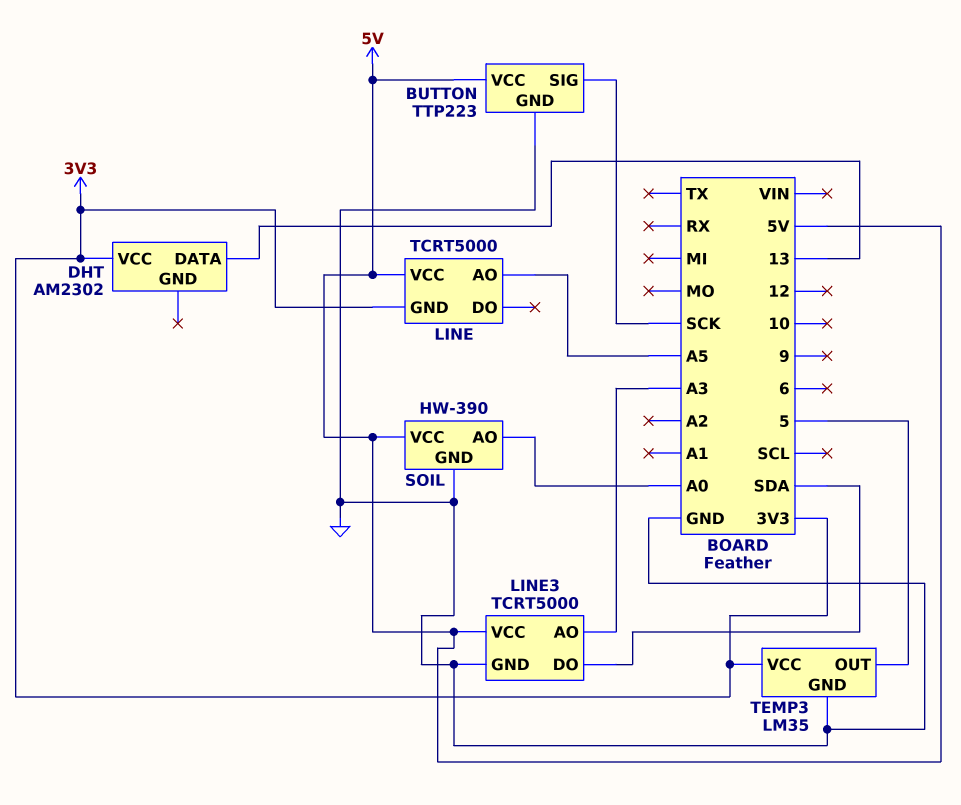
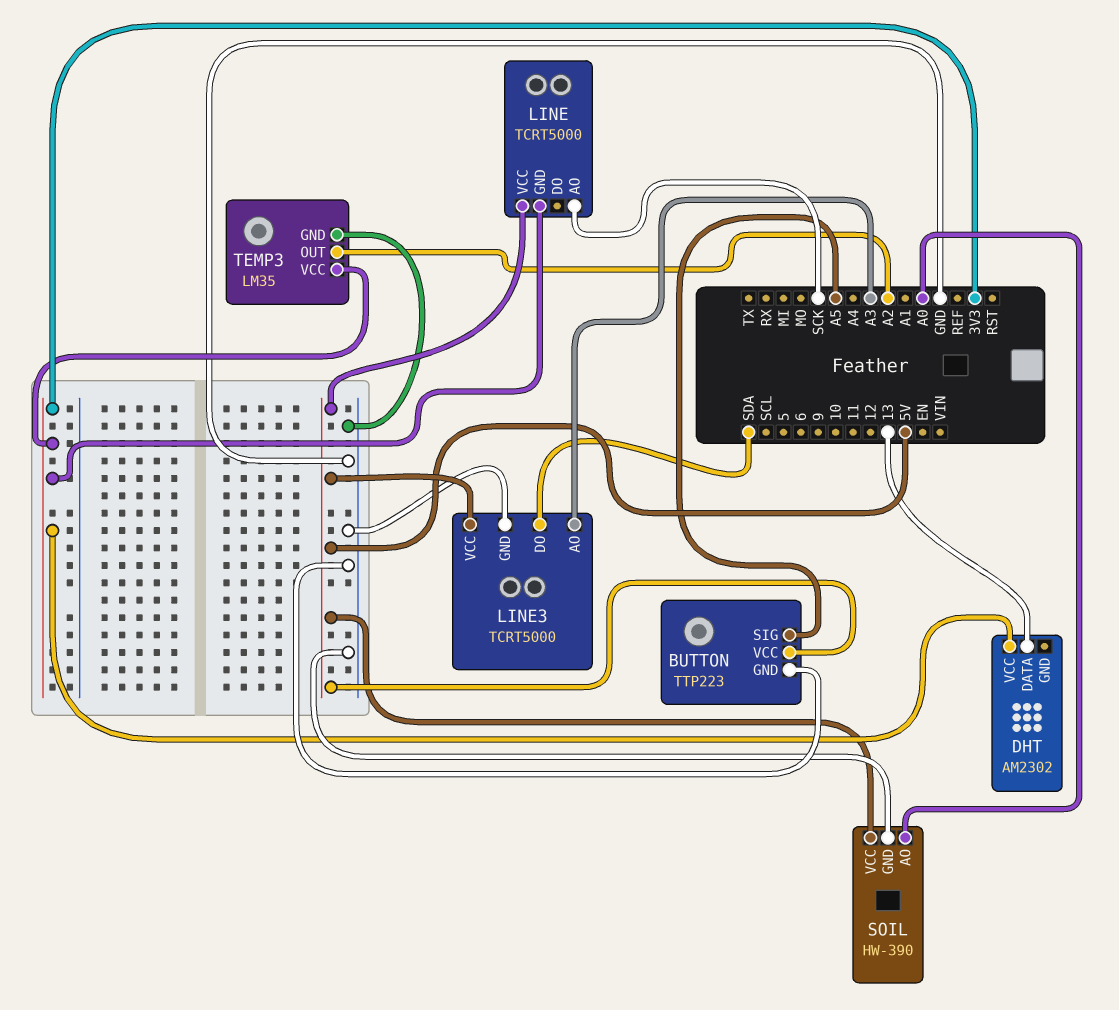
BUTTON pin SIG: SCK -> A5
LINE pin AO: A5 -> SCK
TEMP3 pin OUT: 5 -> A2

